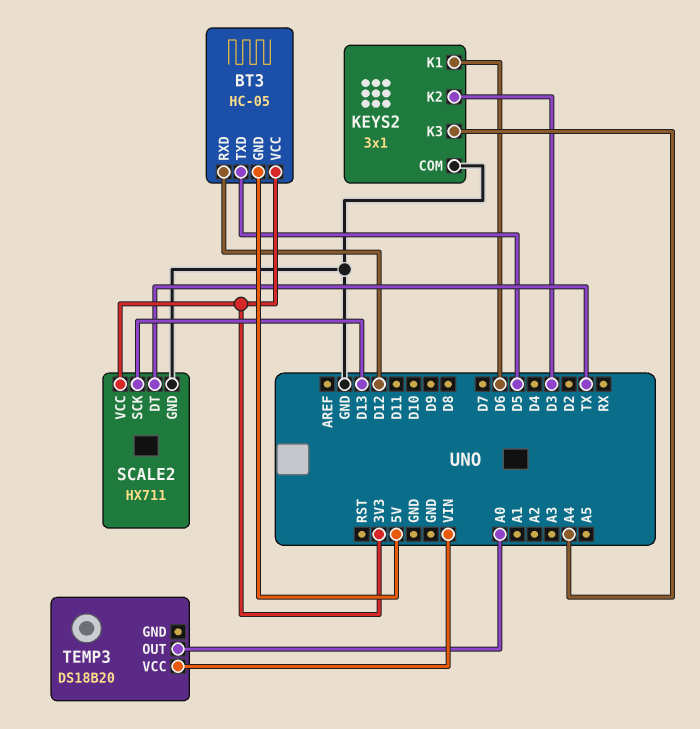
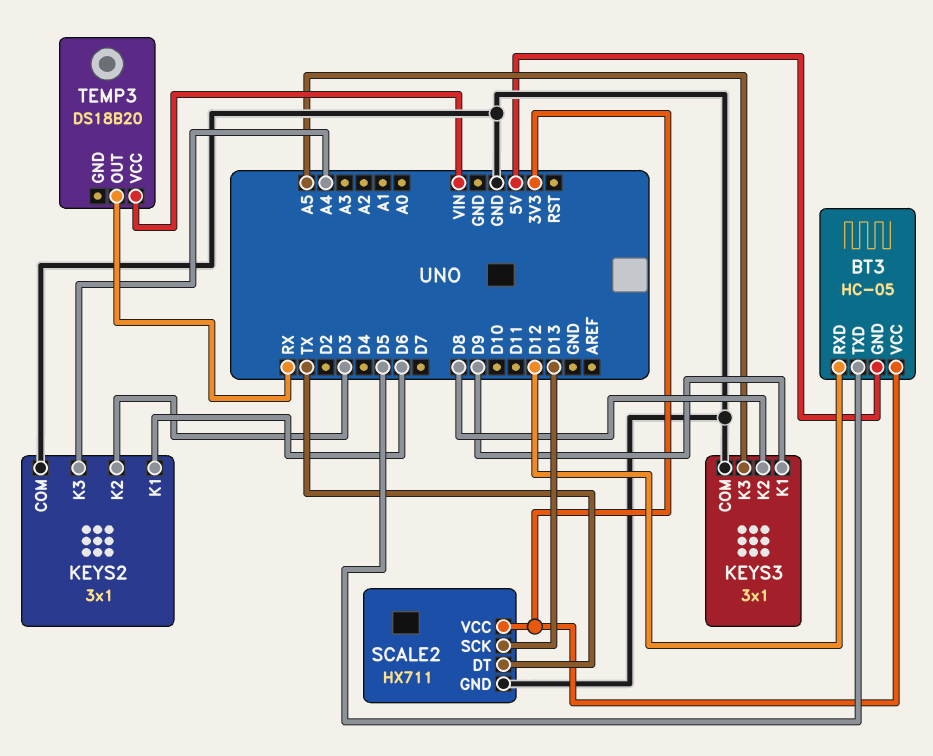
KEYS3: none -> 3x1
KEYS3 pin COM: none -> GND
KEYS3 pin K1: none -> D9
KEYS3 pin K2: none -> D8
KEYS3 pin K3: none -> A5
TEMP3 pin OUT: A0 -> RX

